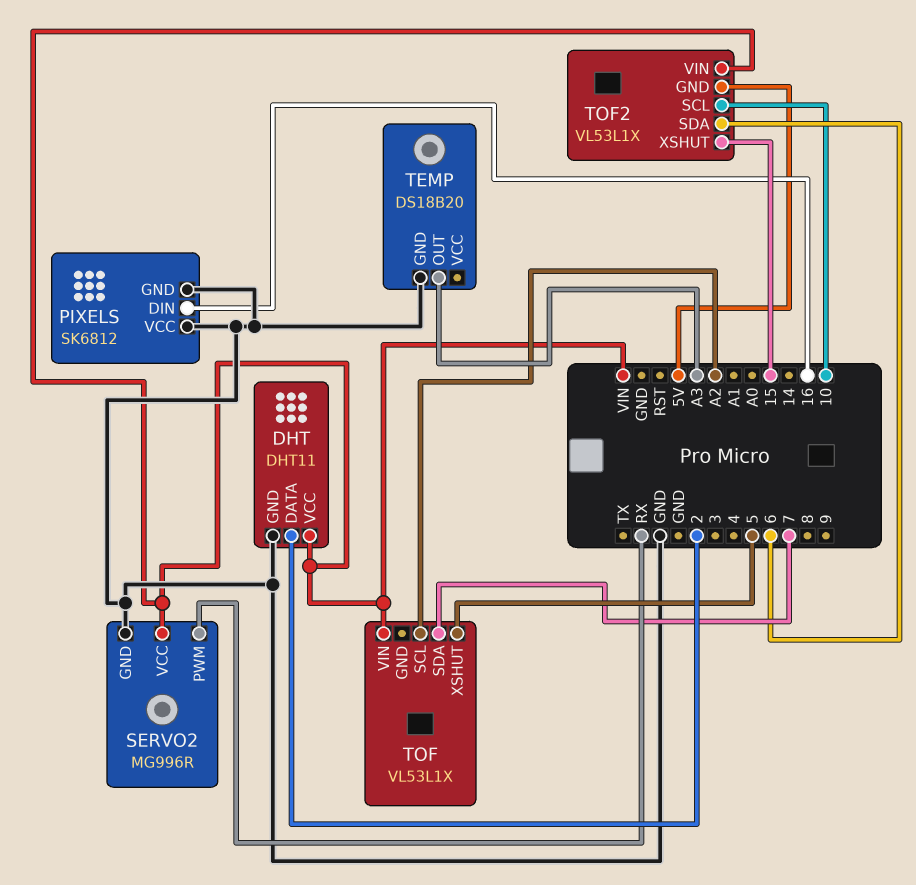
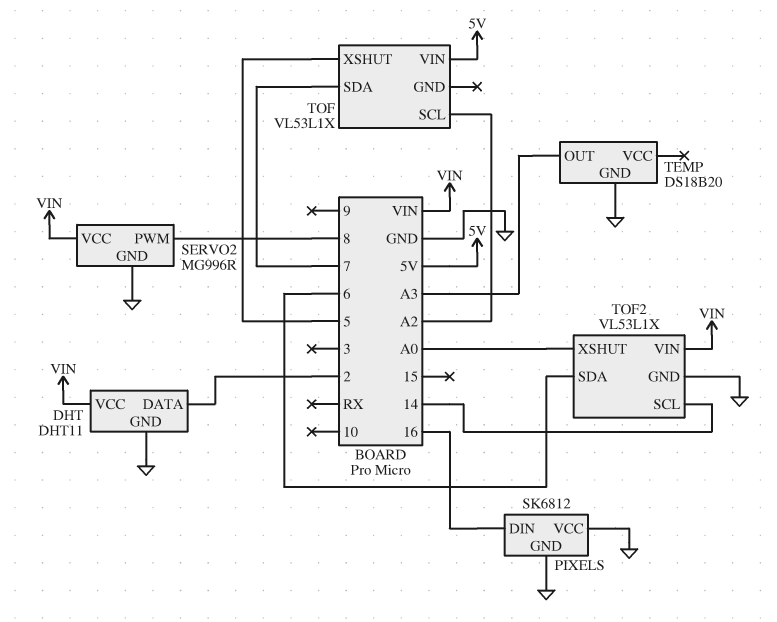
SERVO2 pin PWM: RX -> 8
TOF pin VIN: VIN -> 5V
TOF2 pin GND: 5V -> GND
TOF2 pin SCL: 10 -> 14
TOF2 pin XSHUT: 15 -> A0

